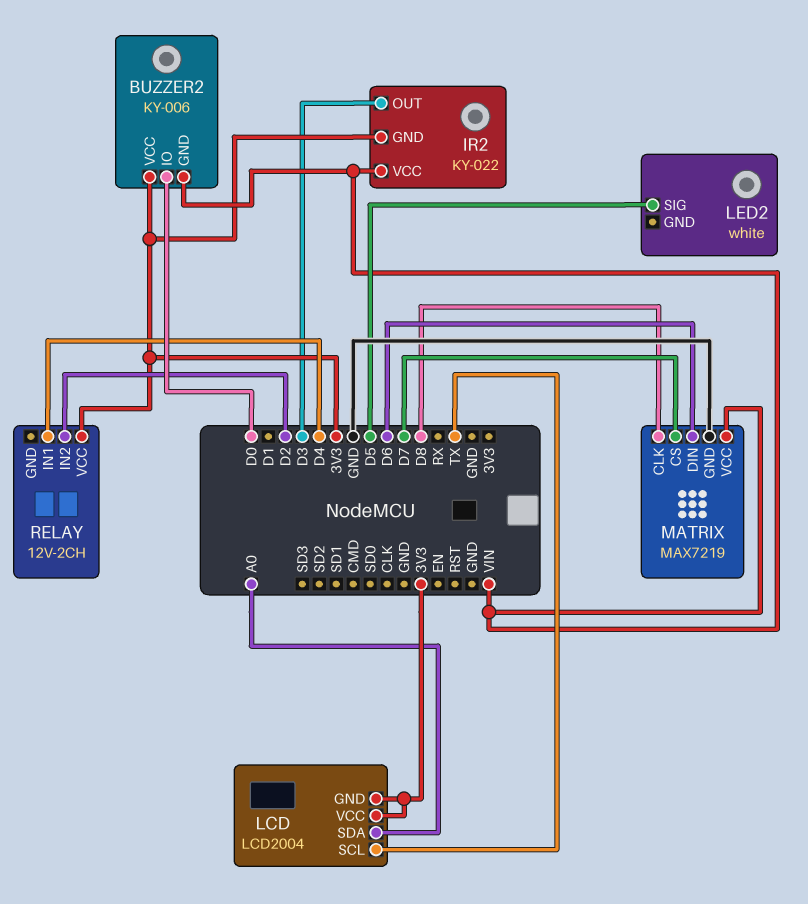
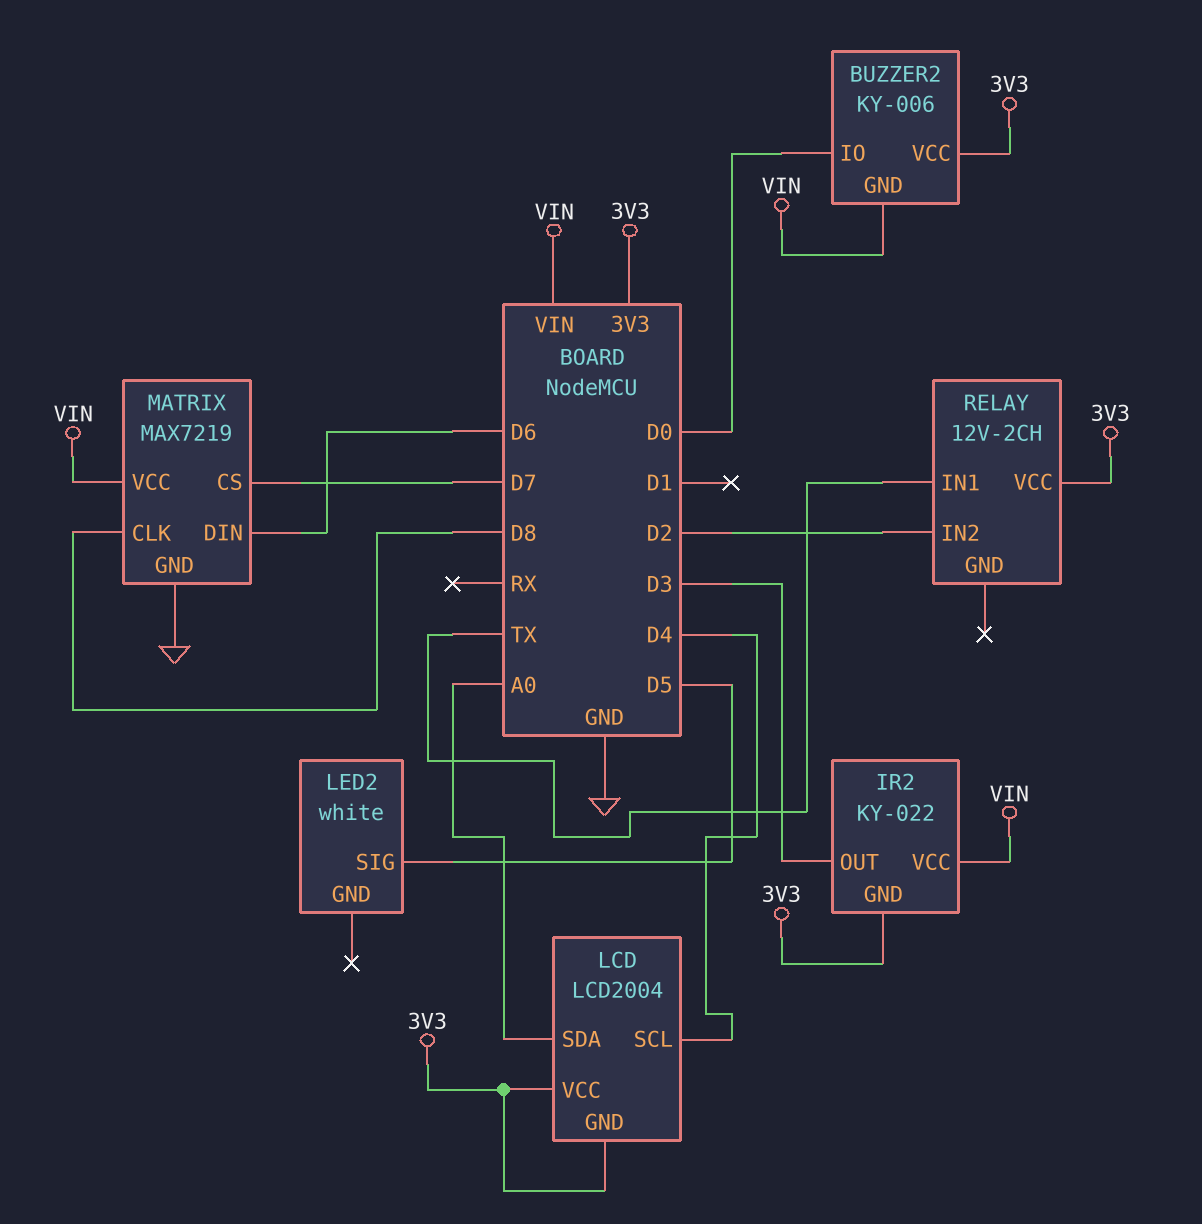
LCD pin SCL: TX -> D4
RELAY pin IN1: D4 -> TX

